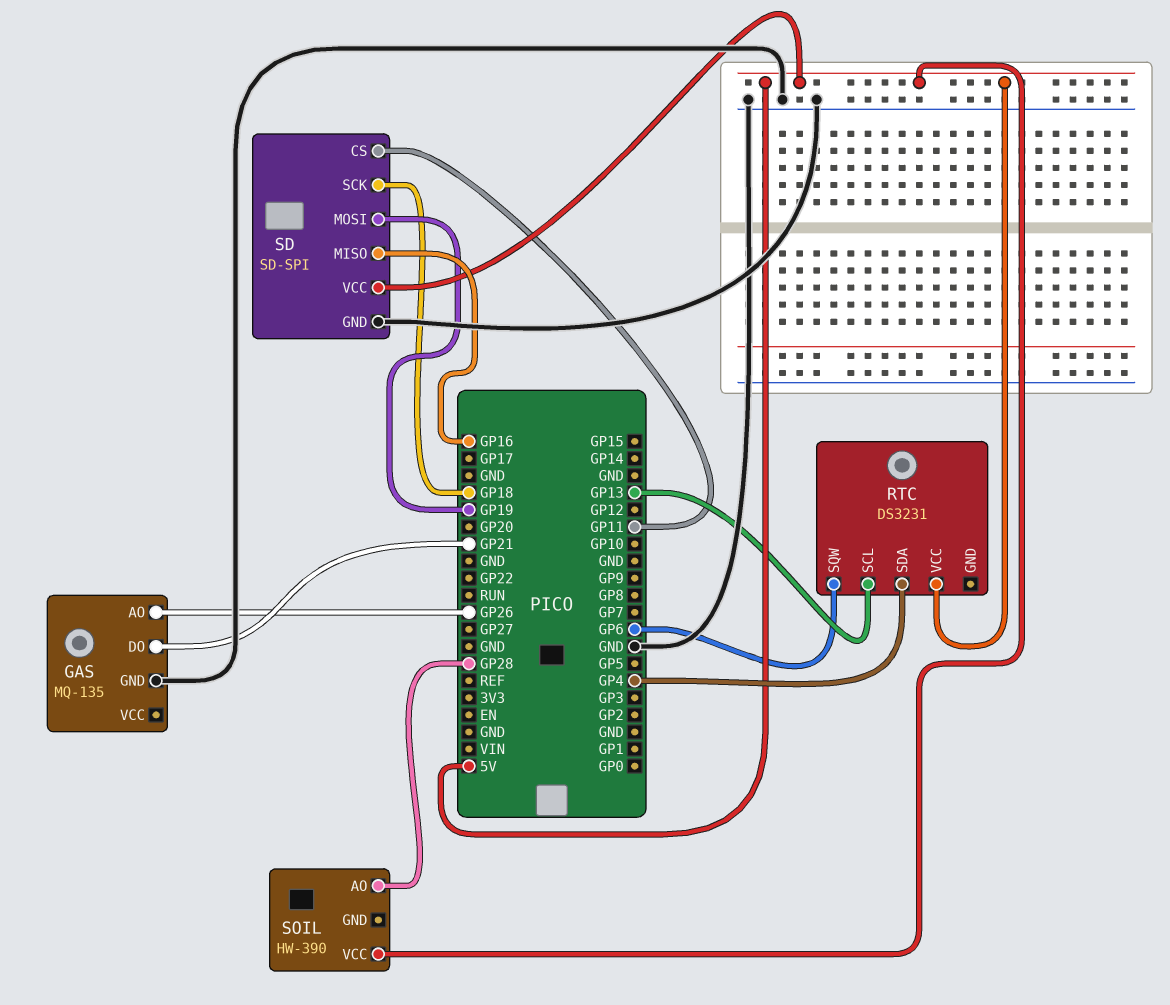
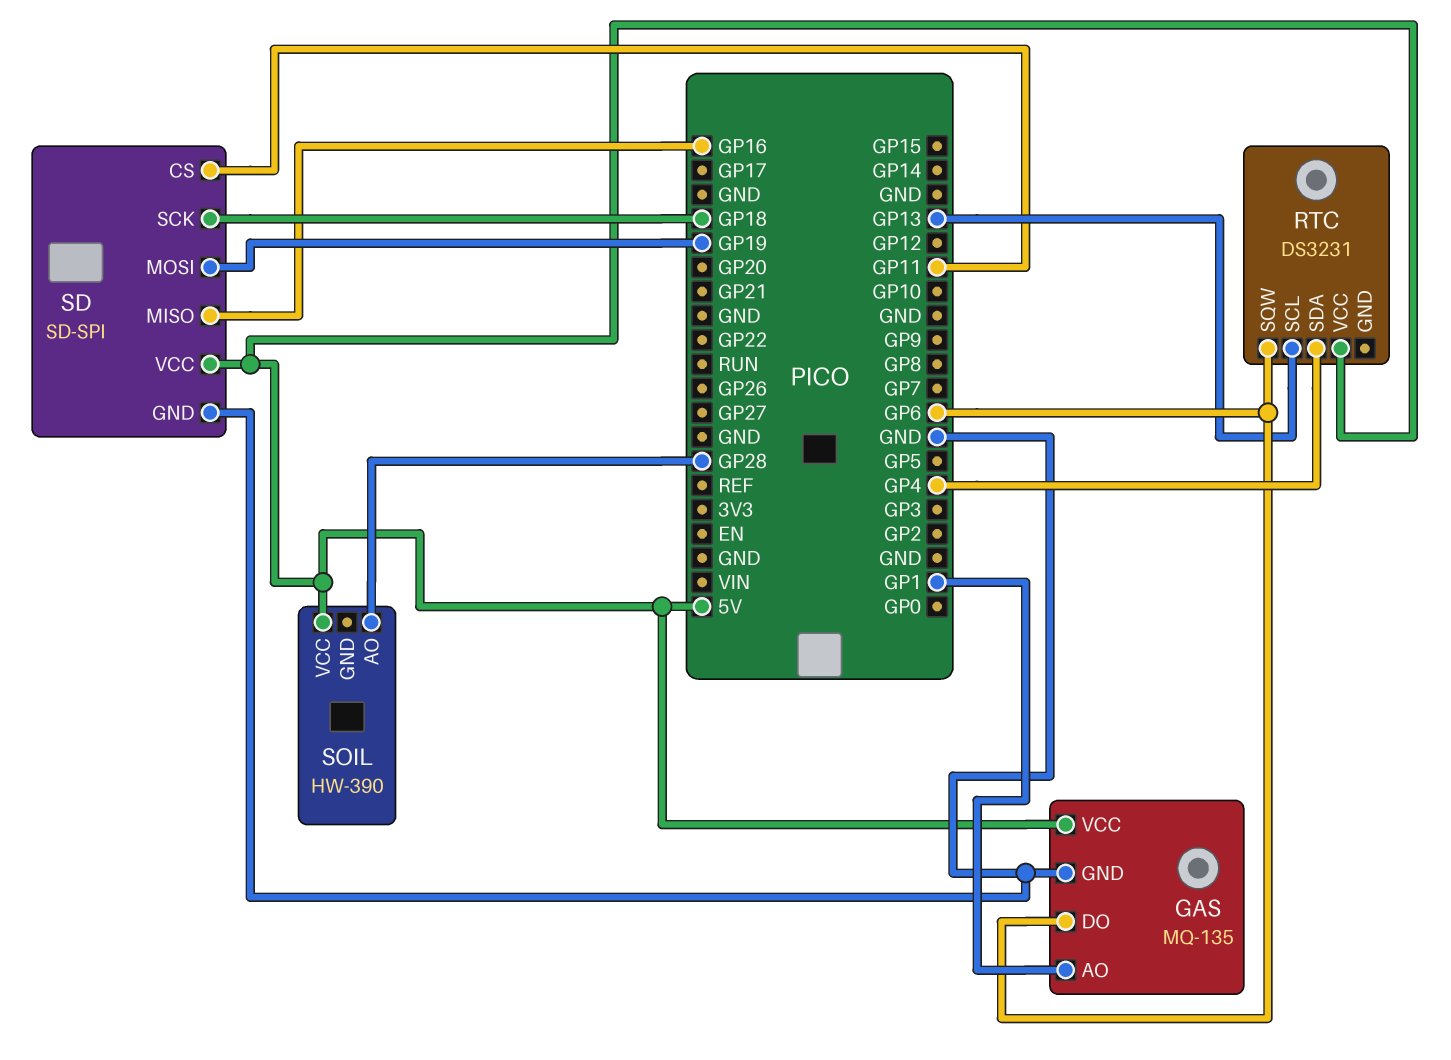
GAS pin AO: GP26 -> GP1
GAS pin DO: GP21 -> GP6
GAS pin VCC: none -> 5V

